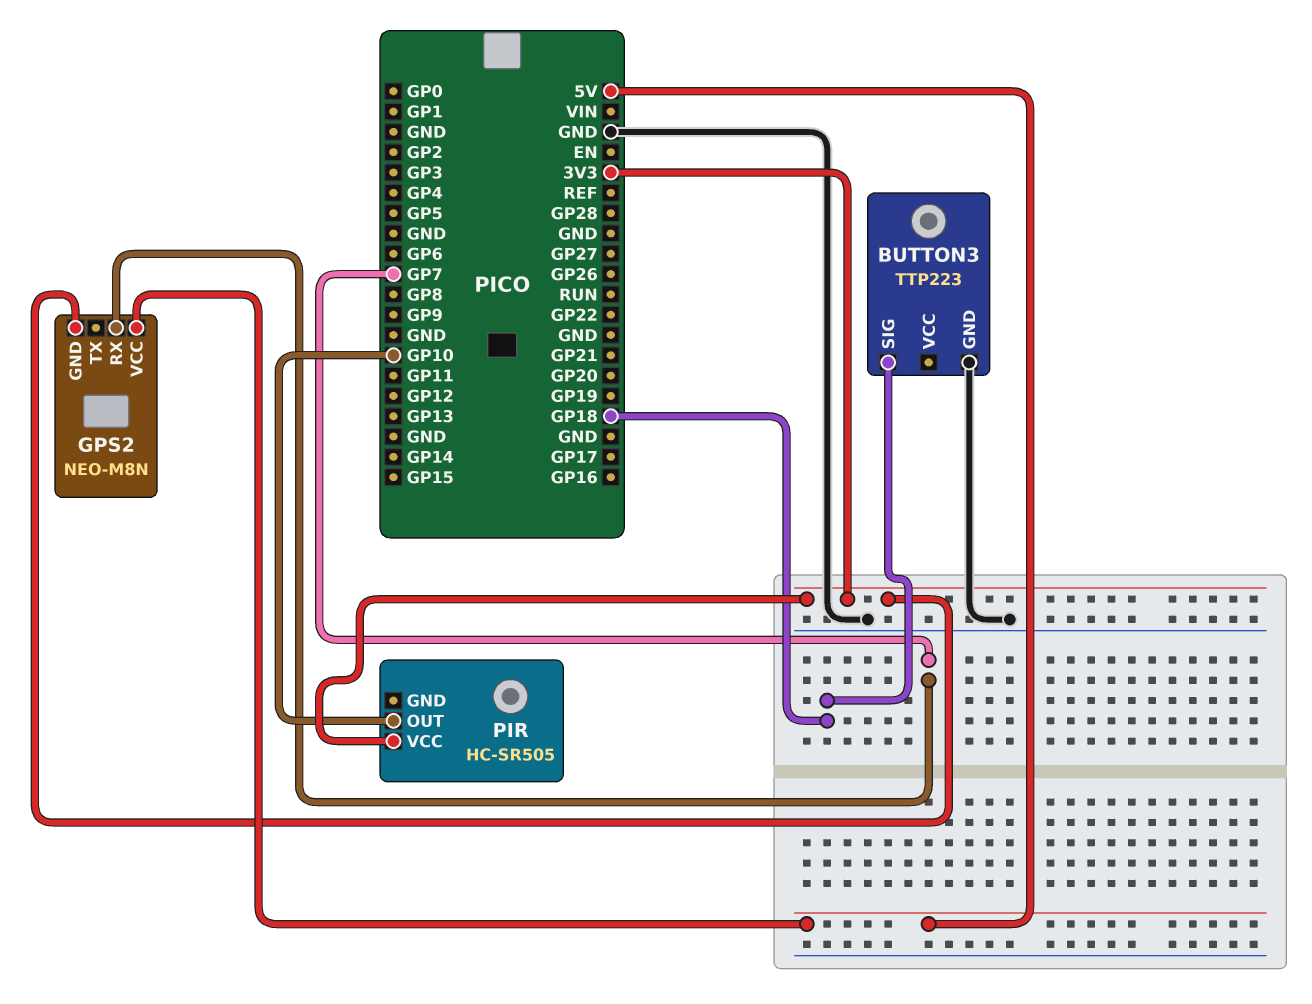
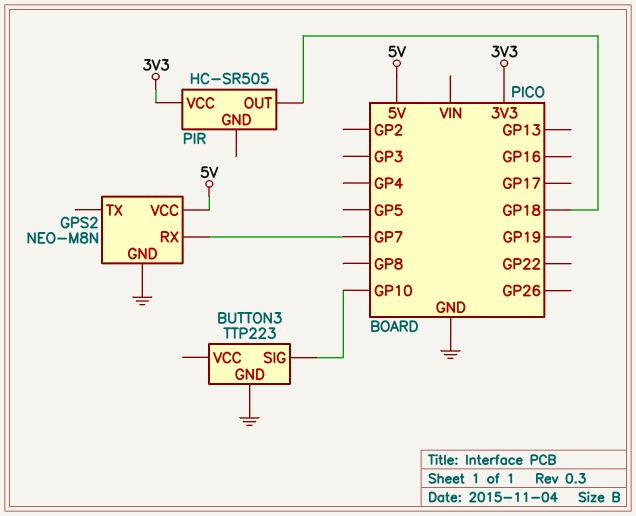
BUTTON3 pin SIG: GP18 -> GP10
GPS2 pin GND: 3V3 -> GND
PIR pin OUT: GP10 -> GP18

